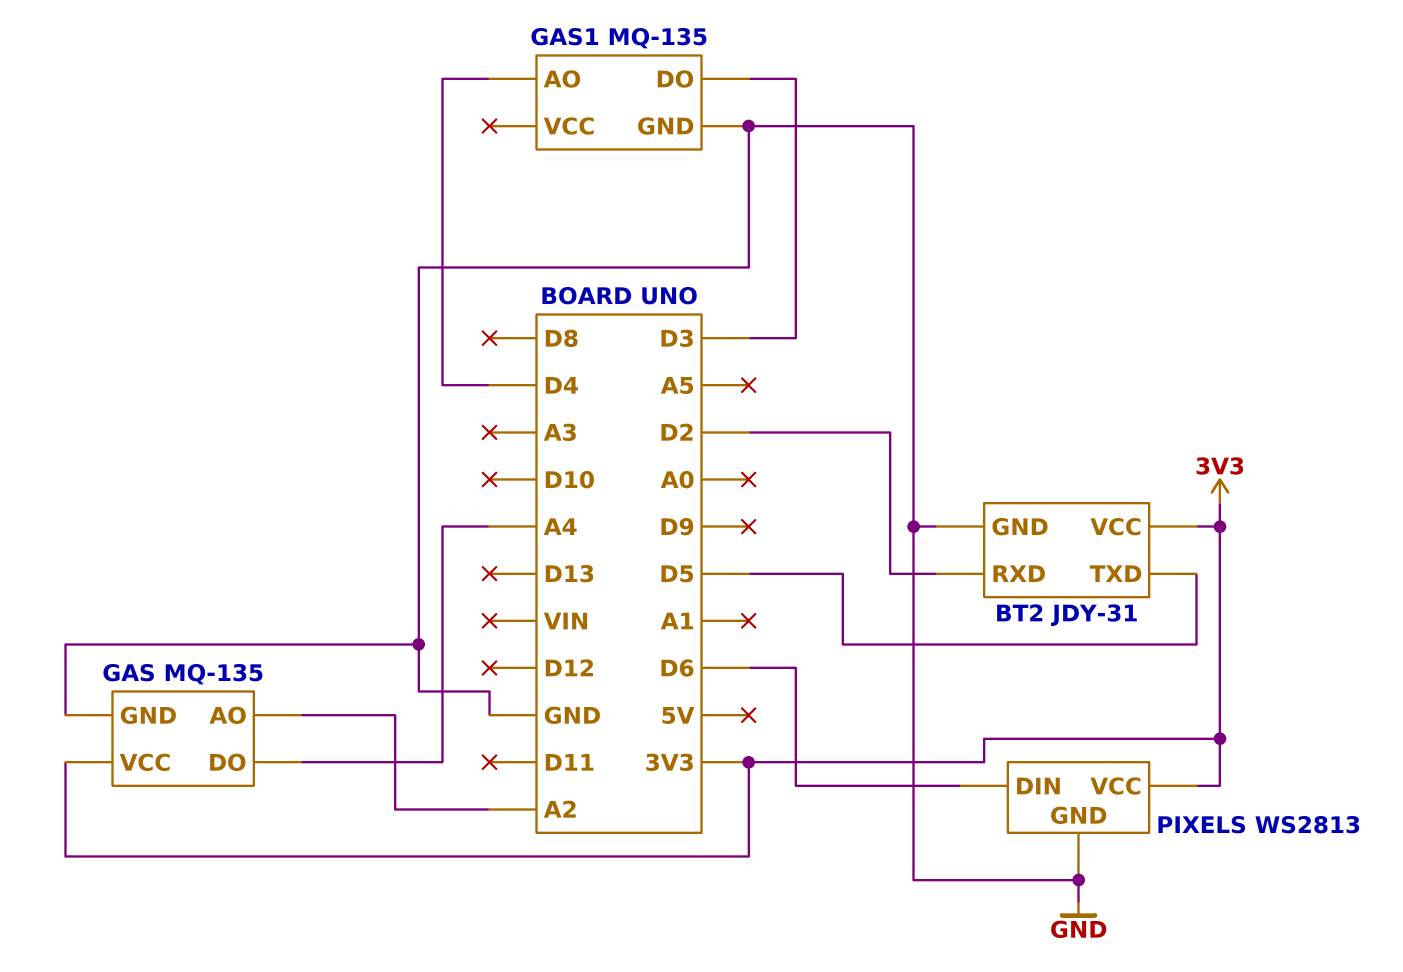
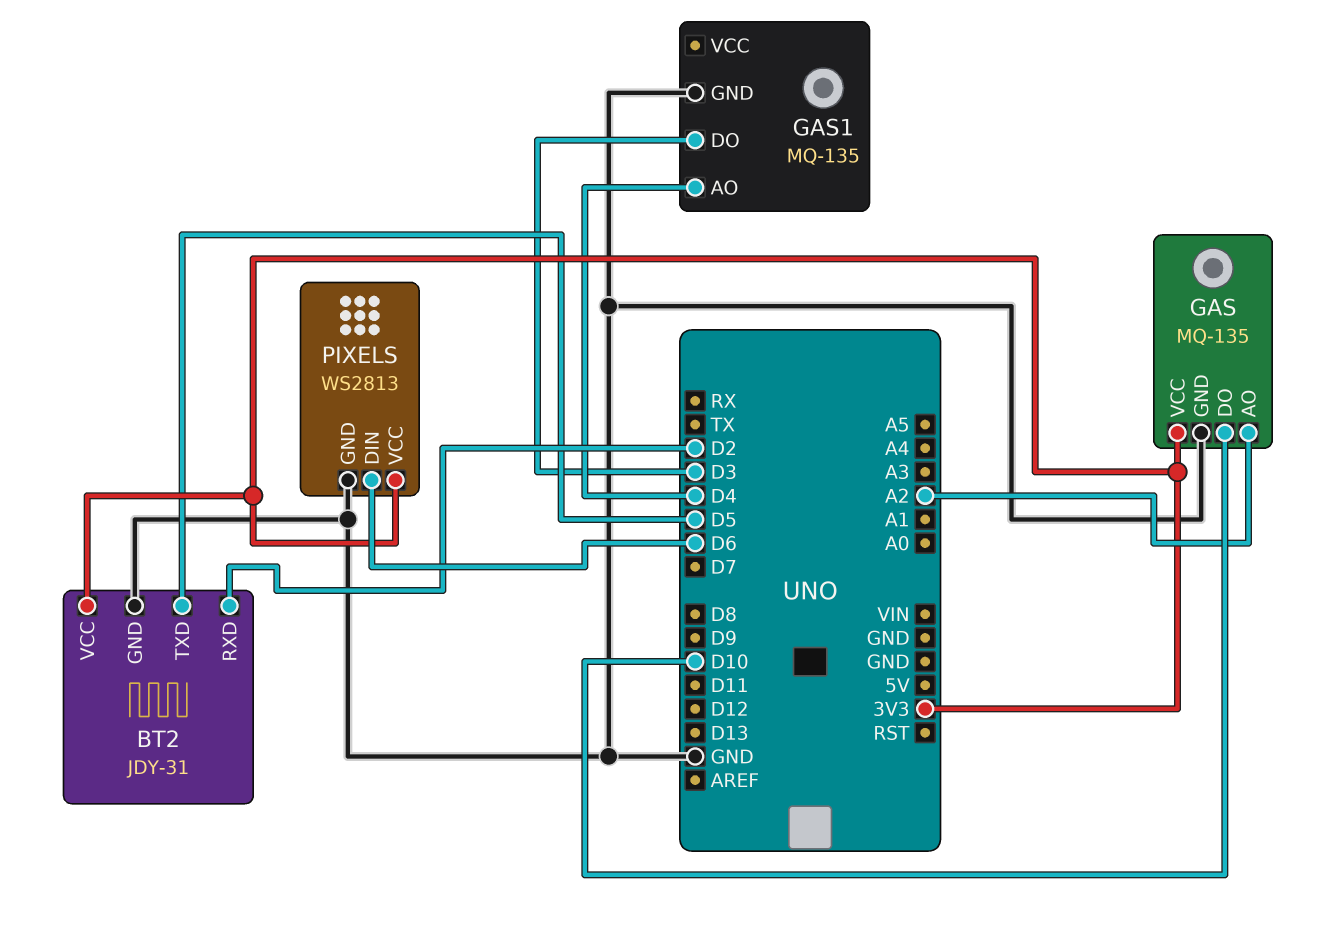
GAS pin DO: A4 -> D10

